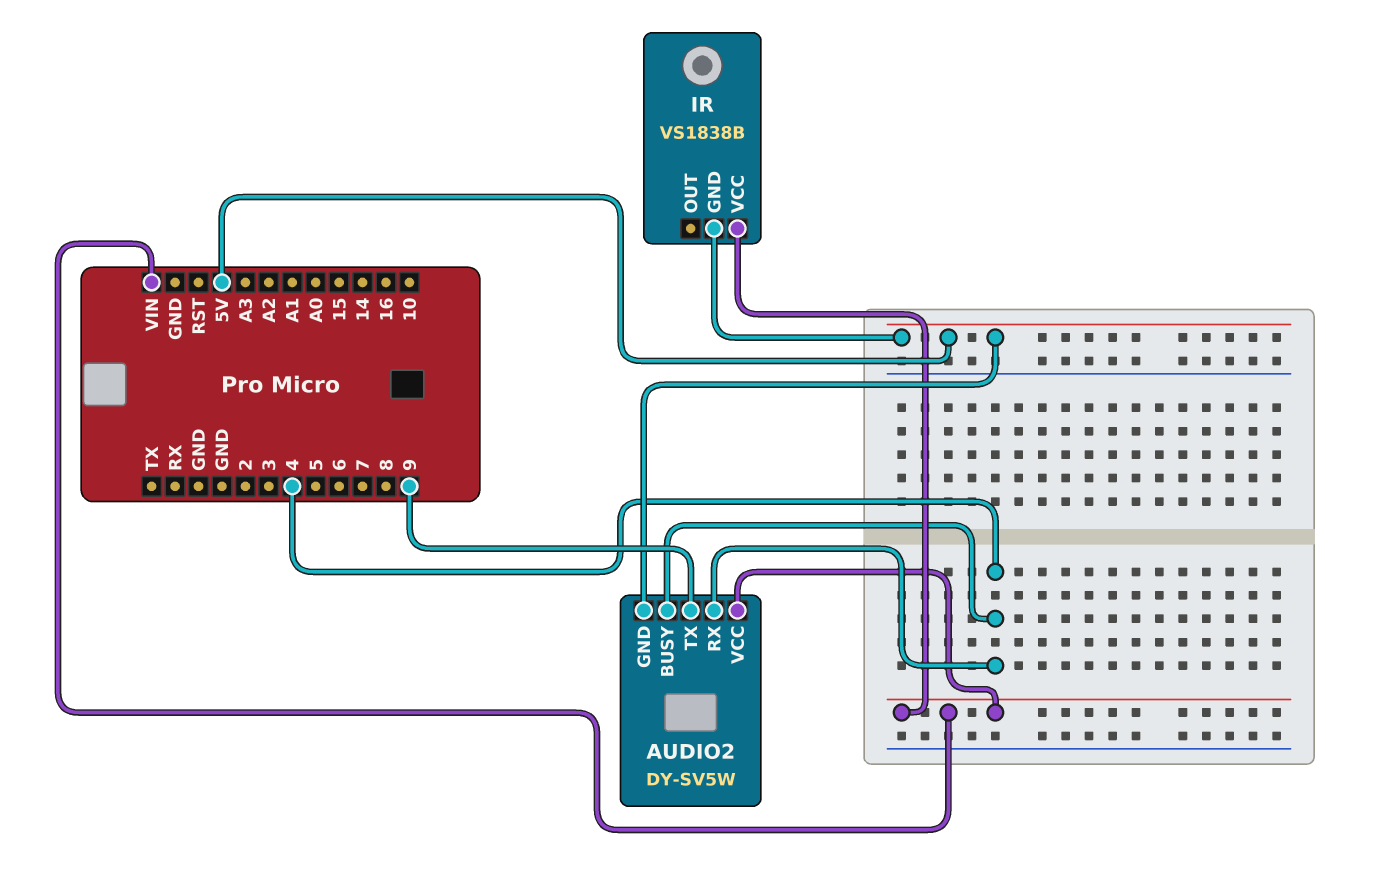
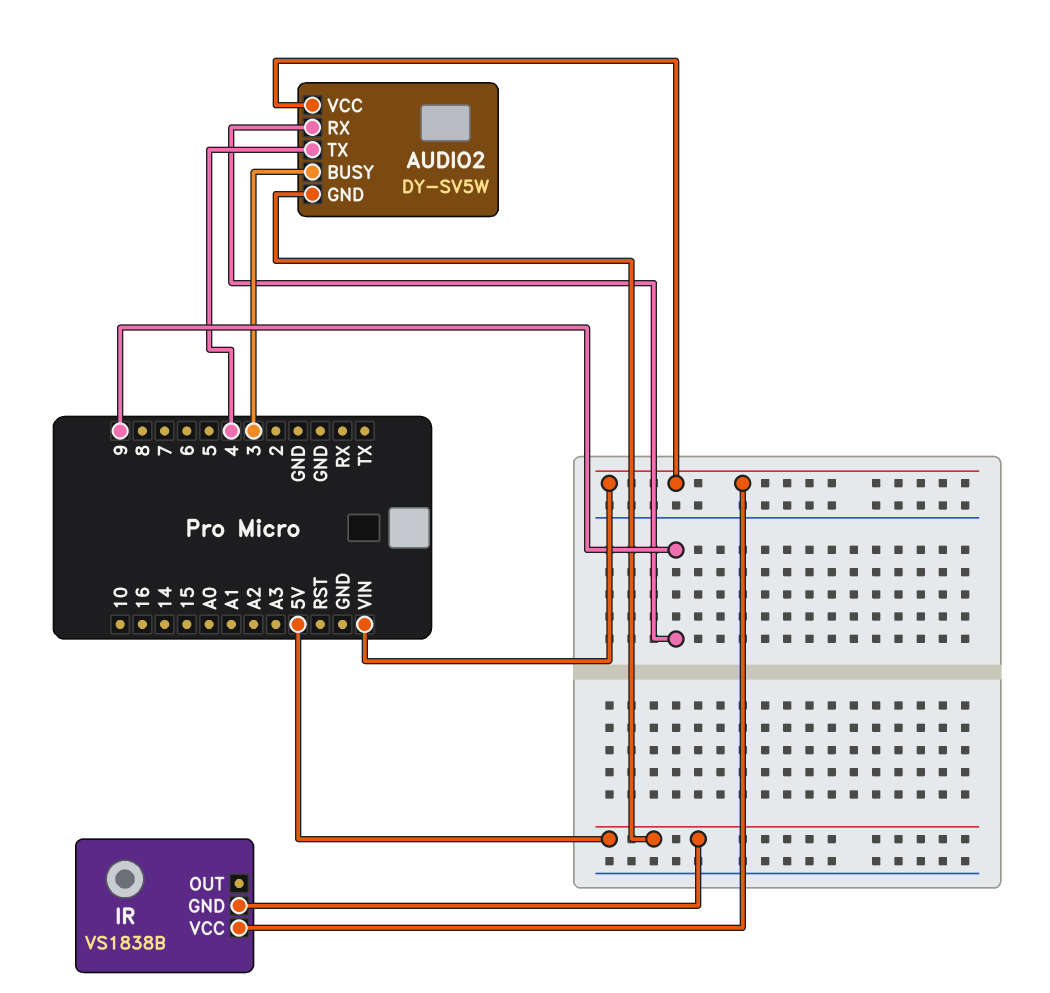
AUDIO2 pin BUSY: 4 -> 3
AUDIO2 pin RX: 4 -> 9
AUDIO2 pin TX: 9 -> 4

